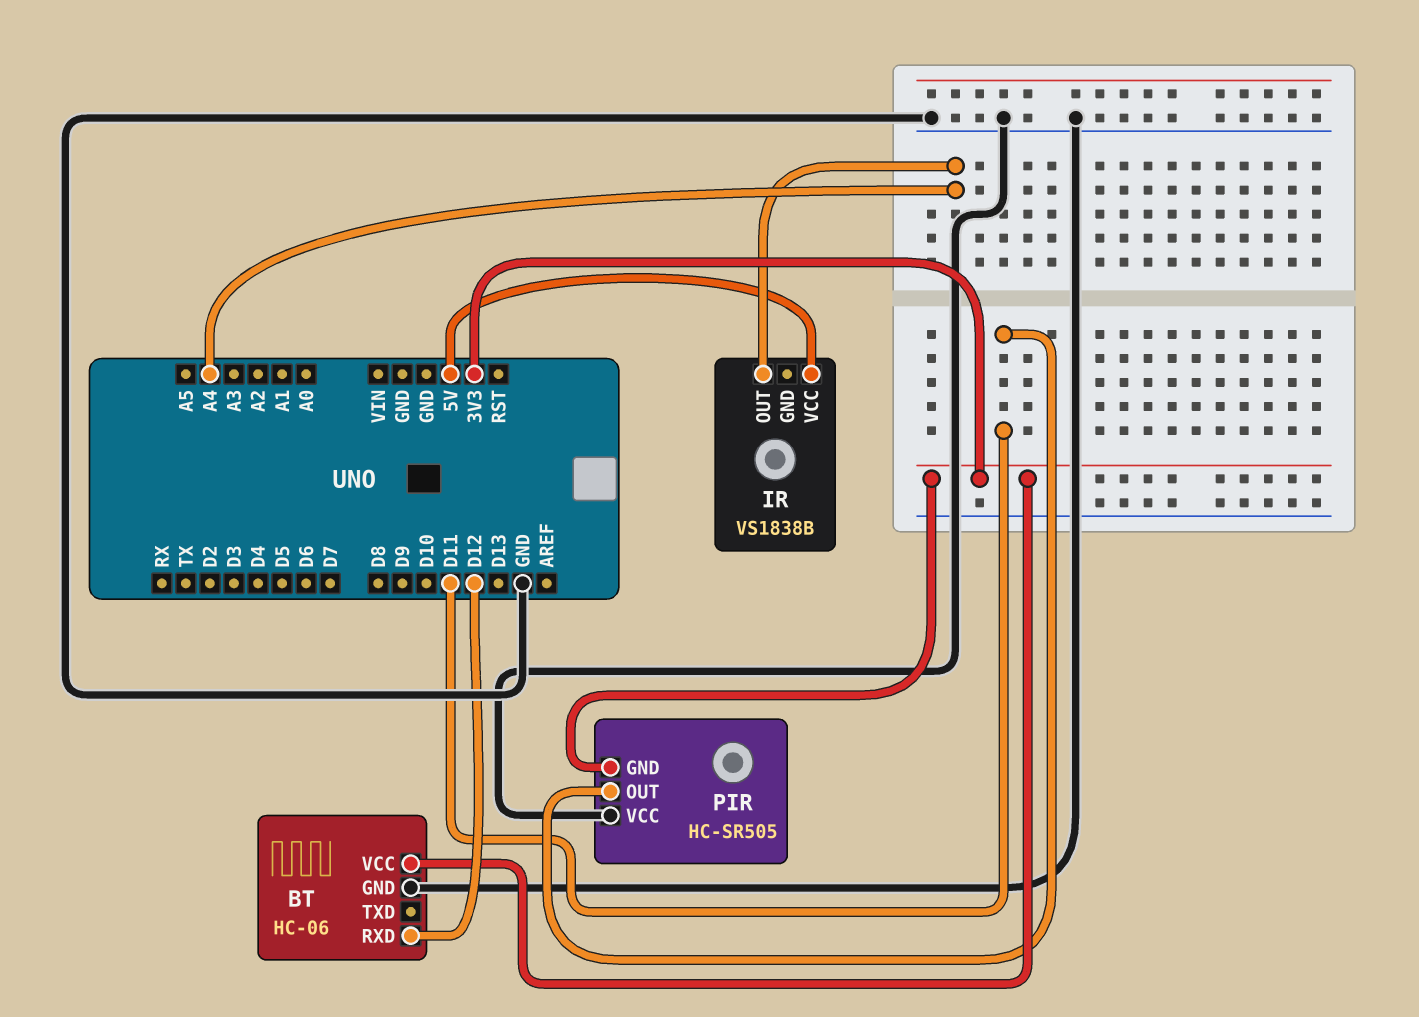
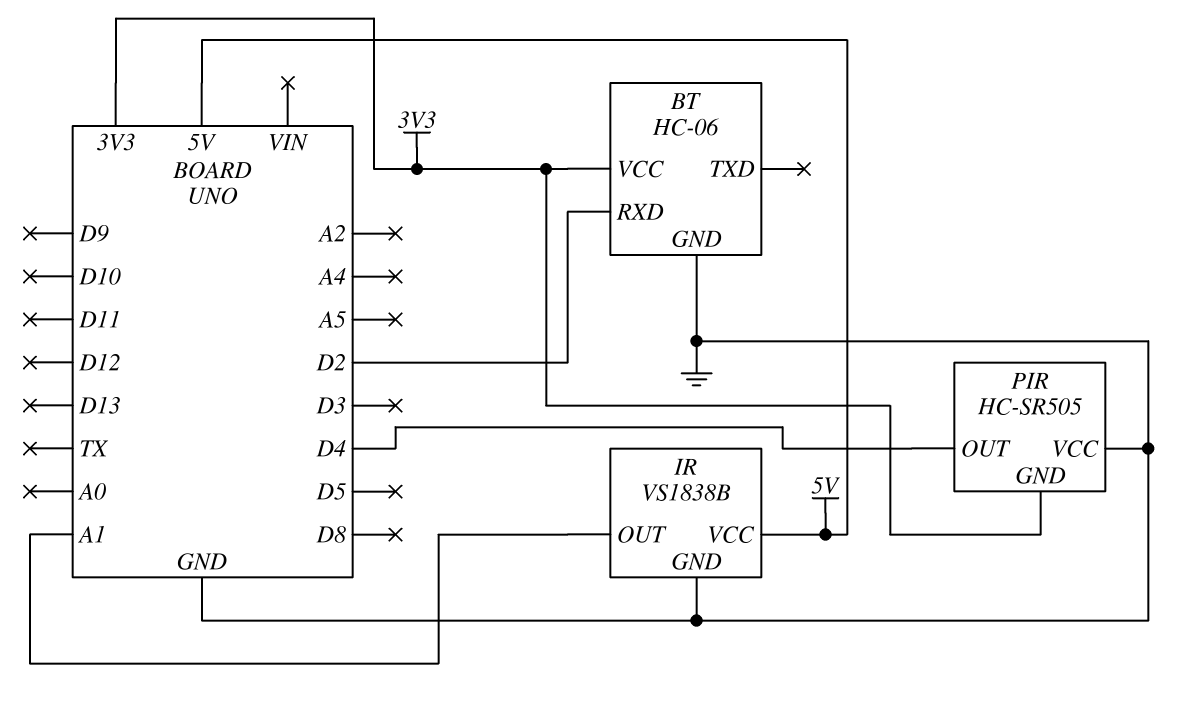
BT pin RXD: D12 -> D2
IR pin GND: none -> GND
IR pin OUT: A4 -> A1
PIR pin OUT: D11 -> D4

